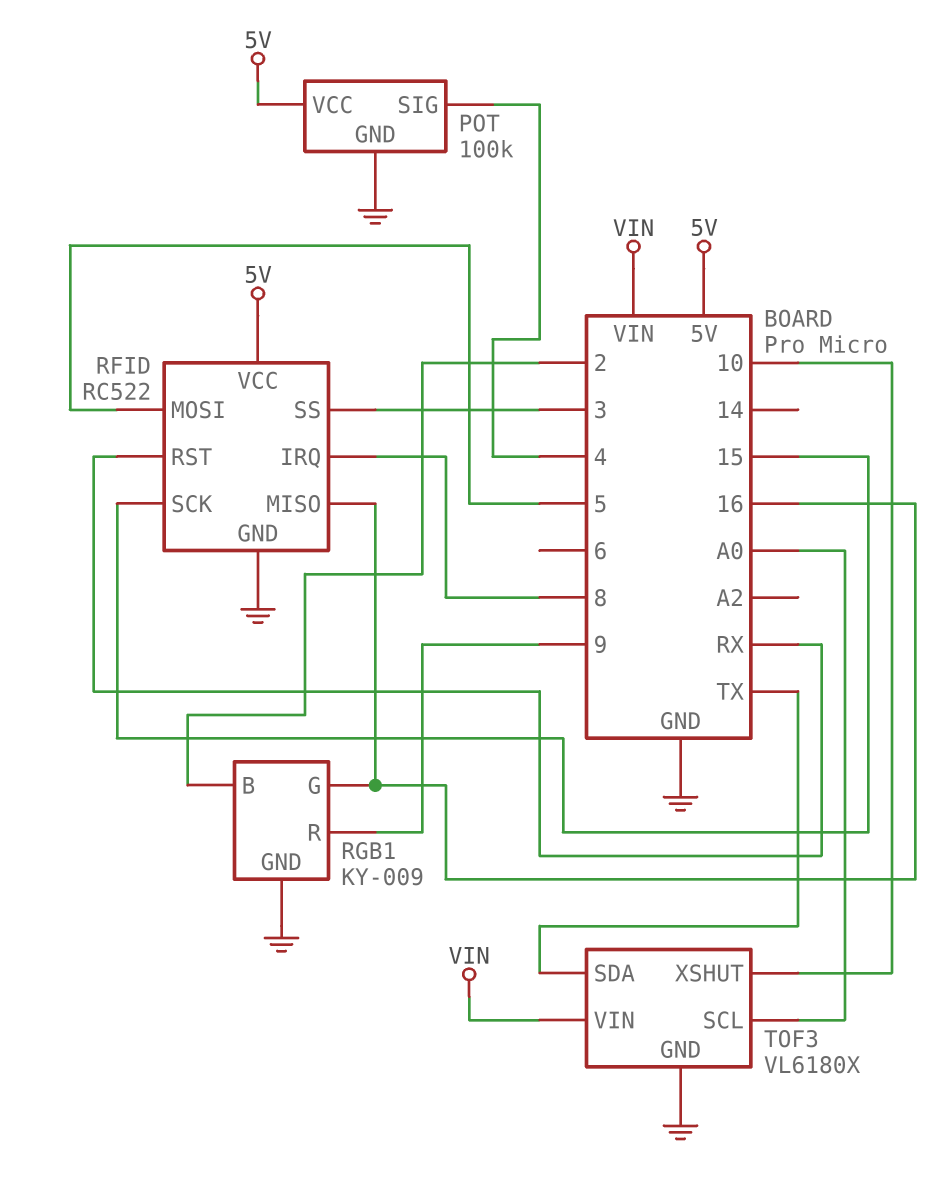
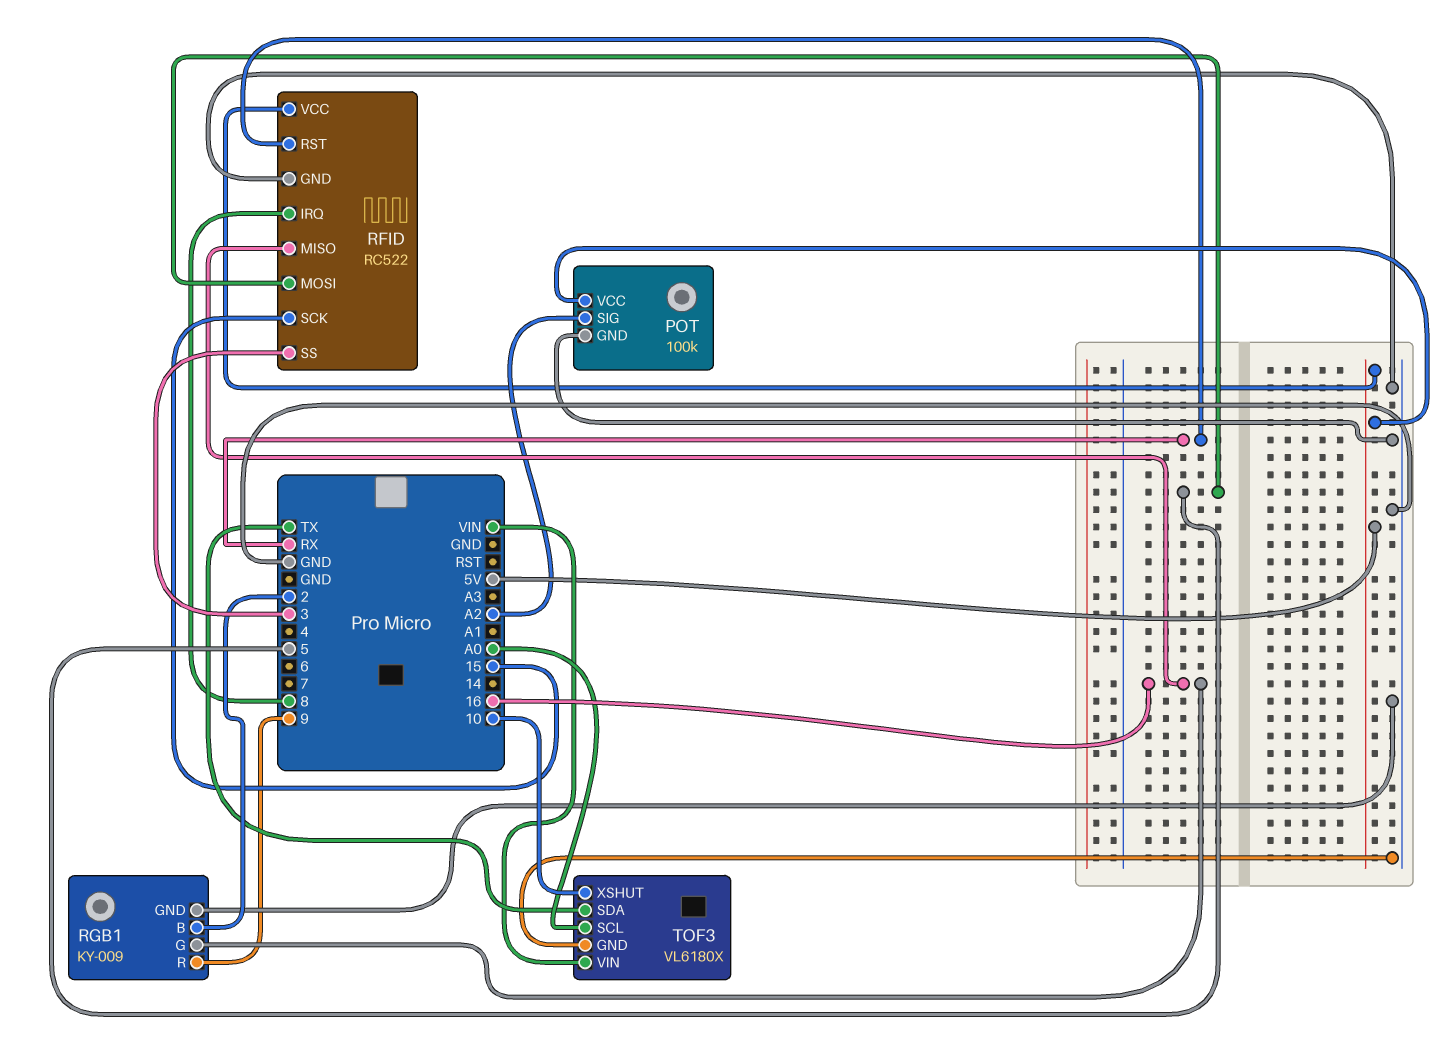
POT pin SIG: 4 -> A2

